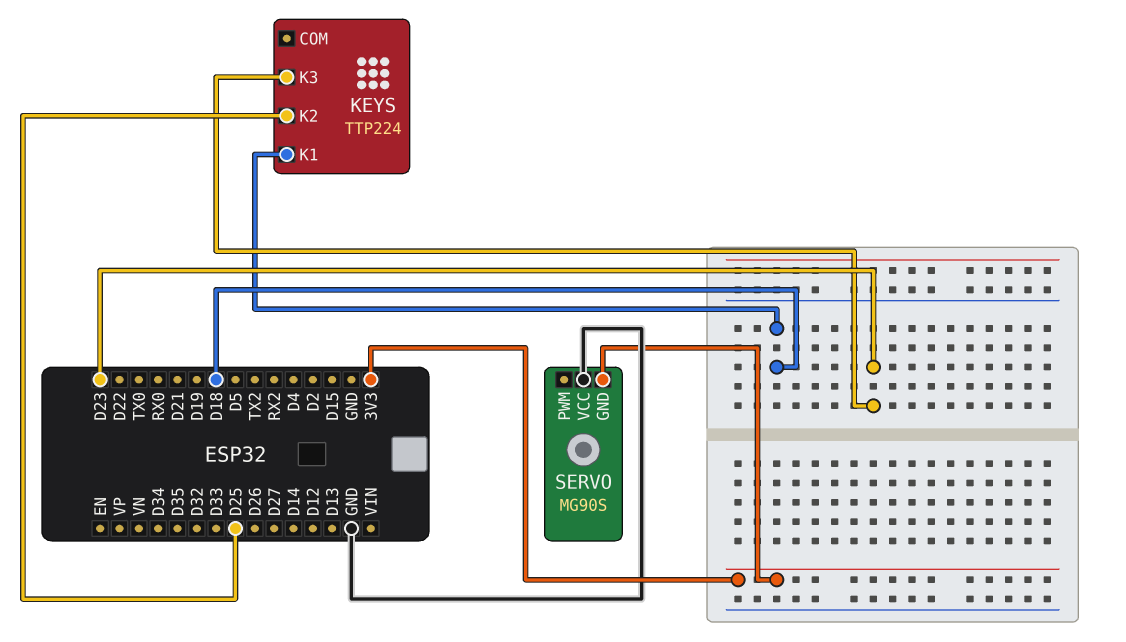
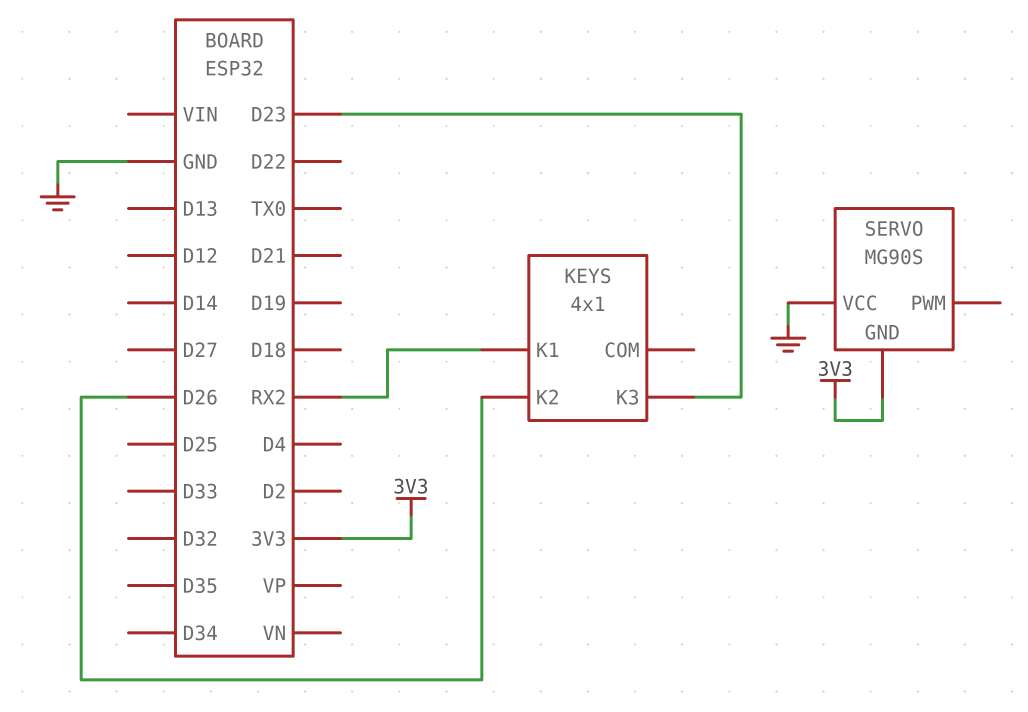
KEYS: TTP224 -> 4x1
KEYS pin K1: D18 -> RX2
KEYS pin K2: D25 -> D26

